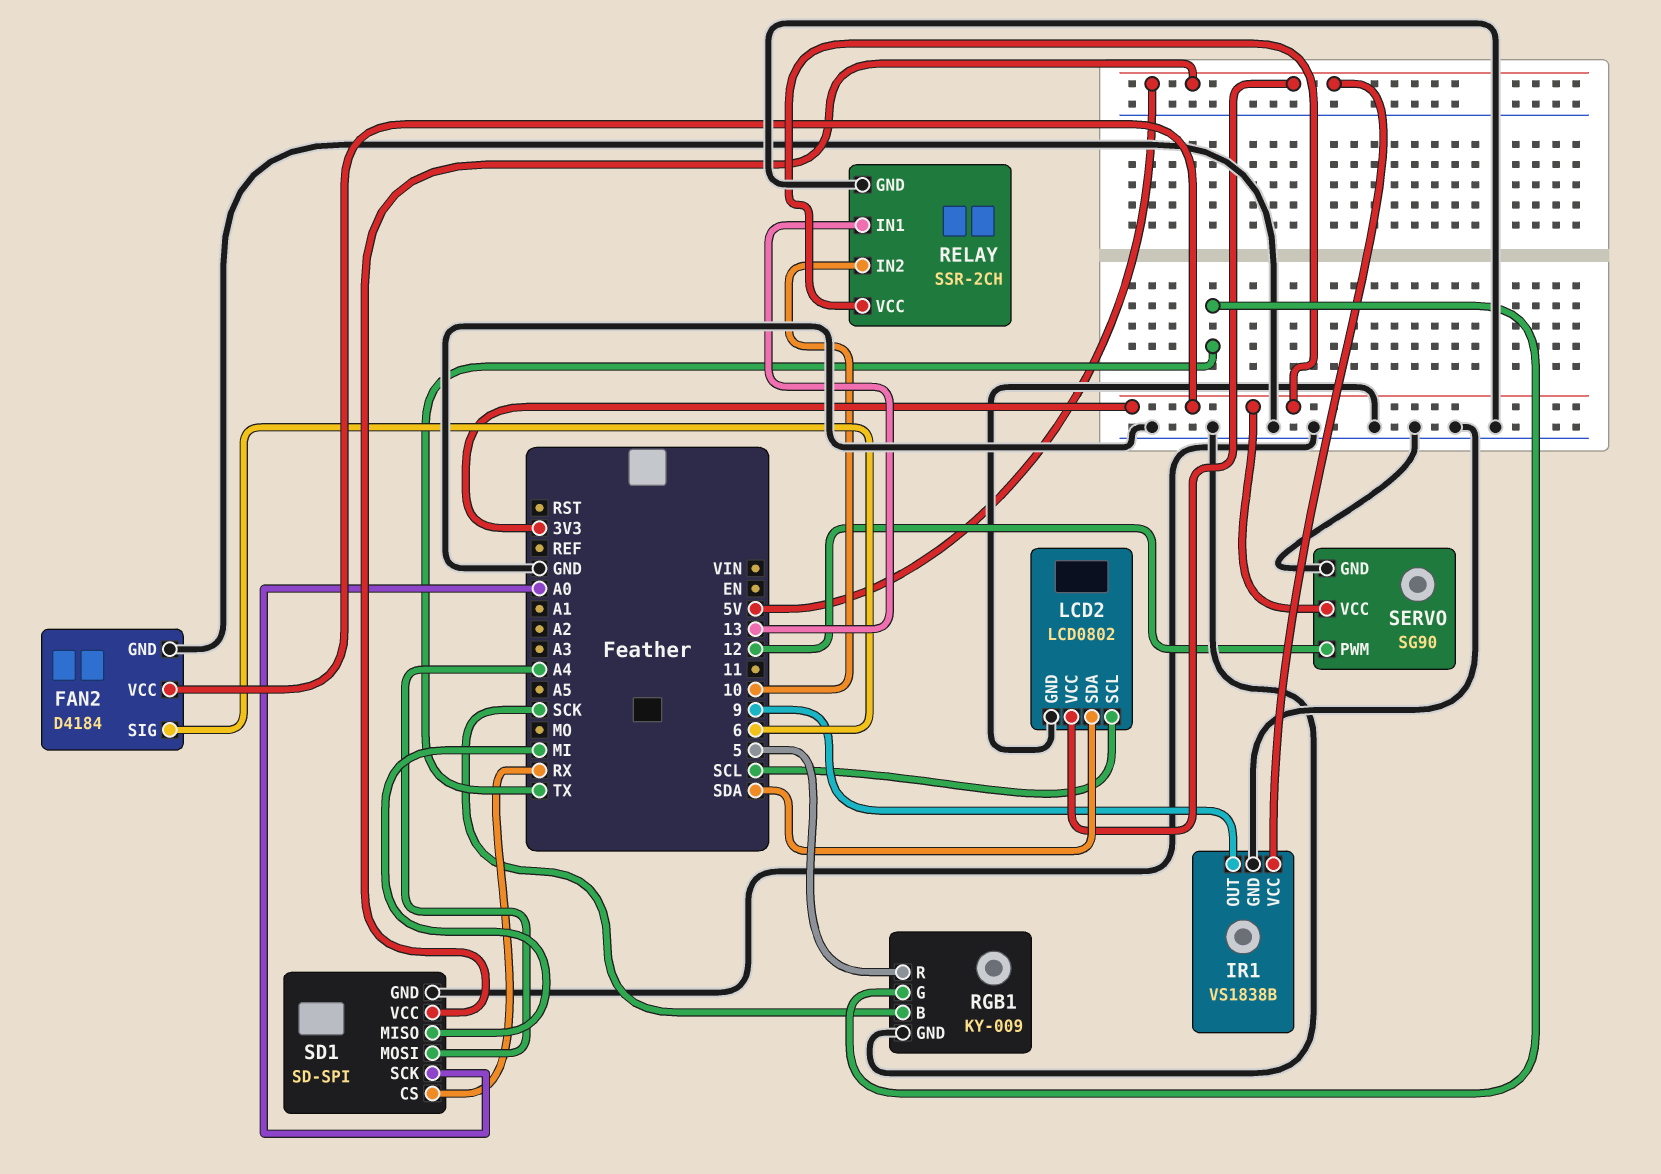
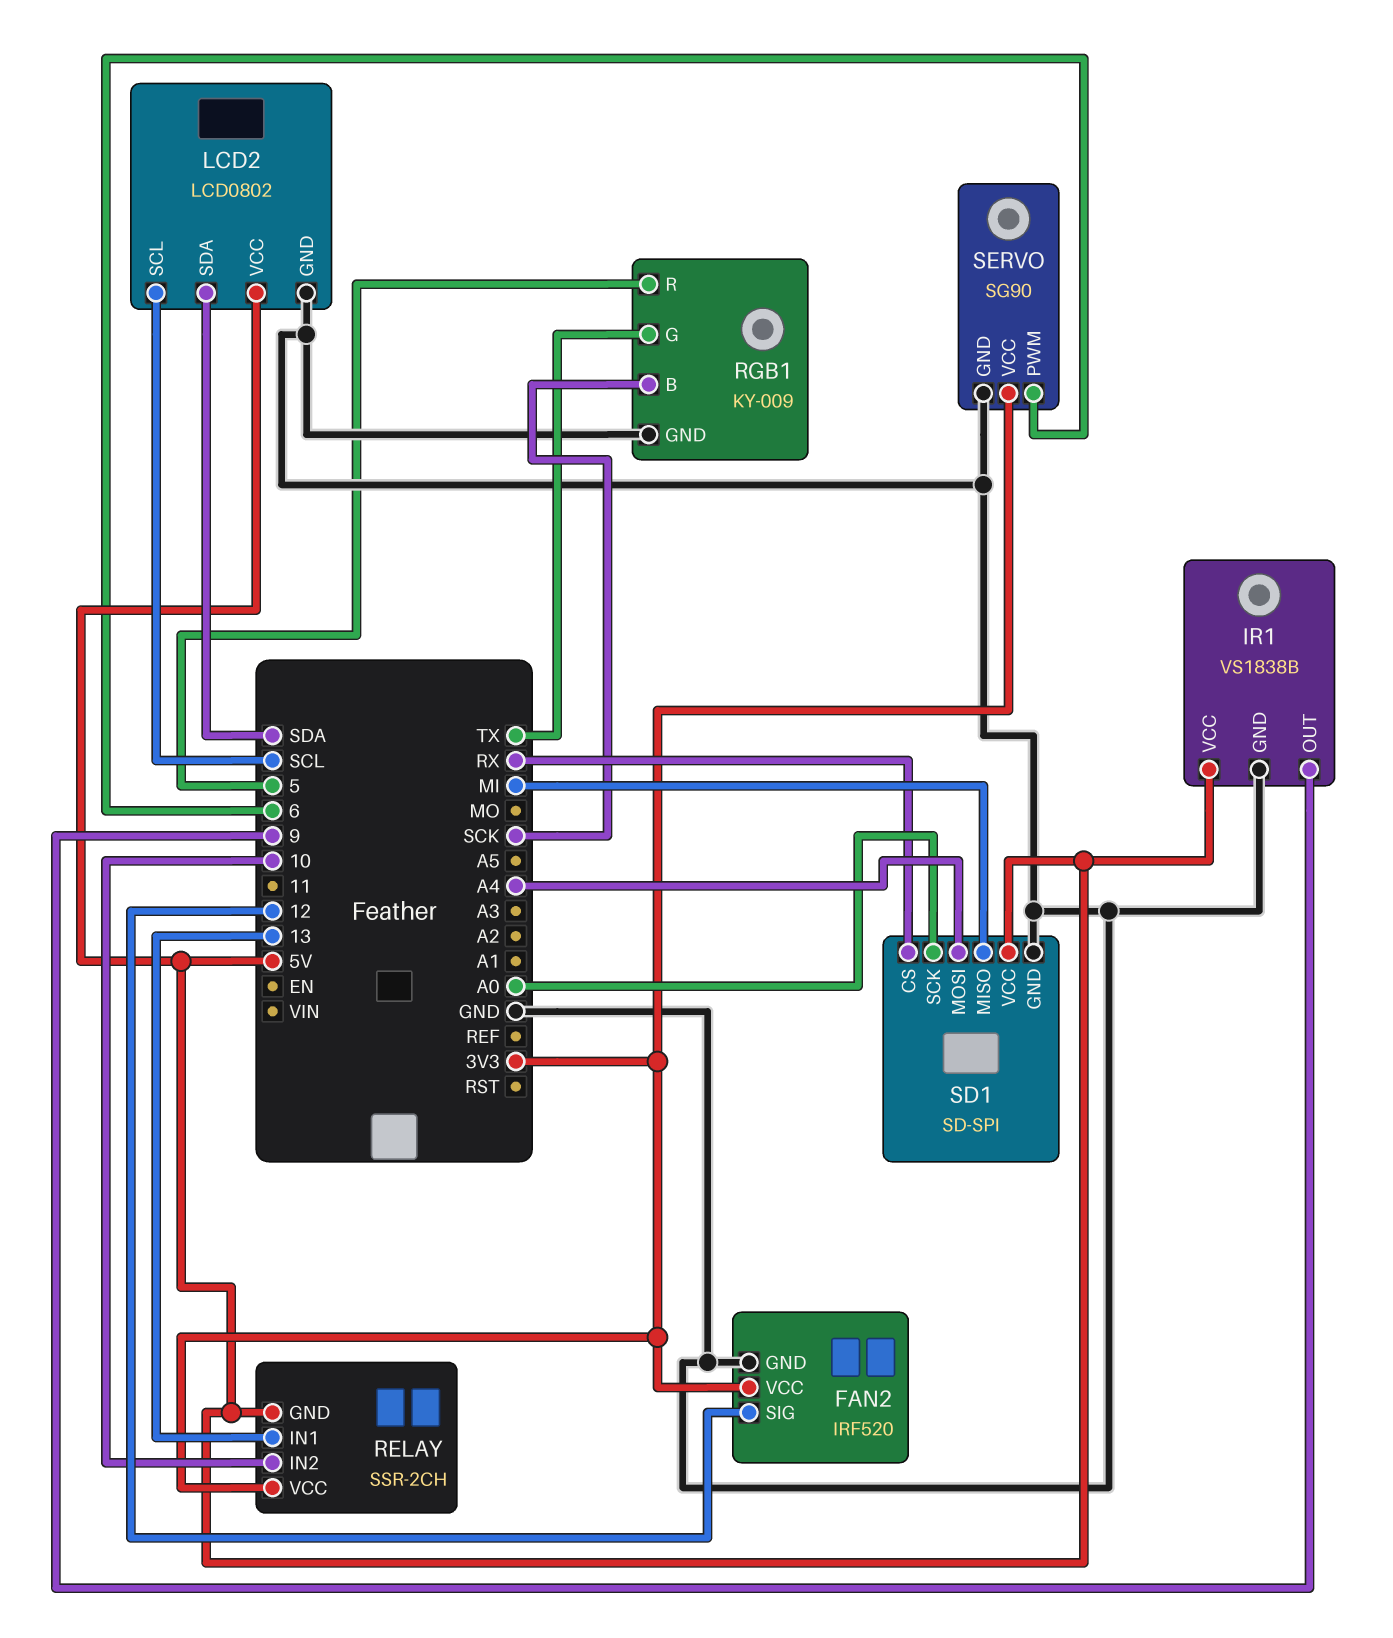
FAN2: D4184 -> IRF520
FAN2 pin SIG: 6 -> 12
RELAY pin GND: GND -> 5V
SERVO pin PWM: 12 -> 6

